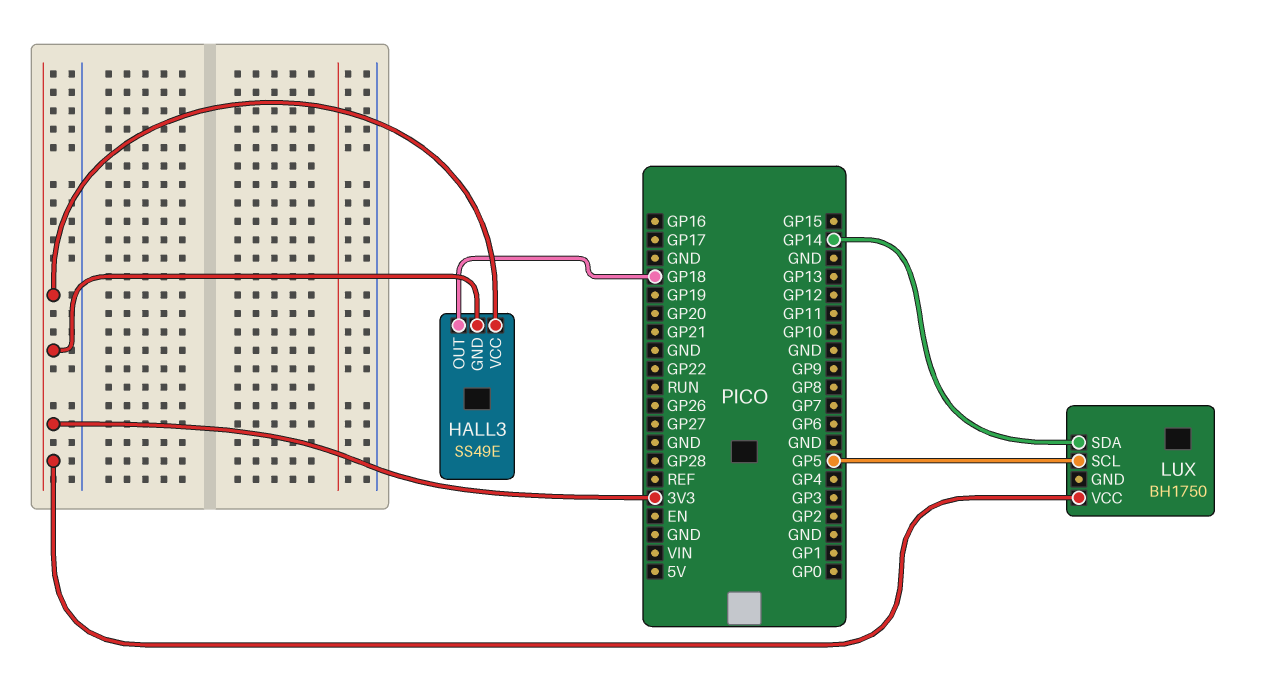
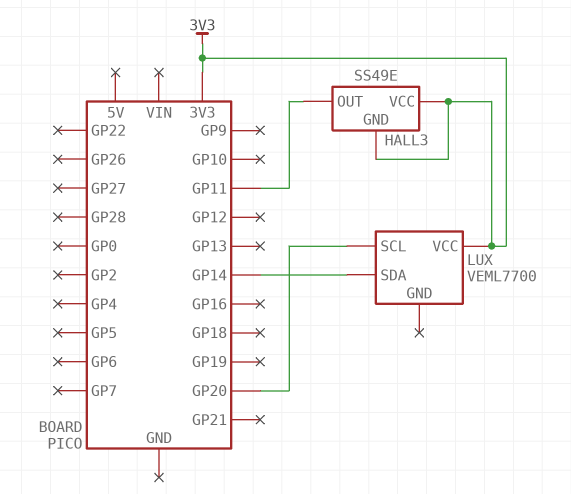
HALL3 pin OUT: GP18 -> GP11
LUX: BH1750 -> VEML7700
LUX pin SCL: GP5 -> GP20

